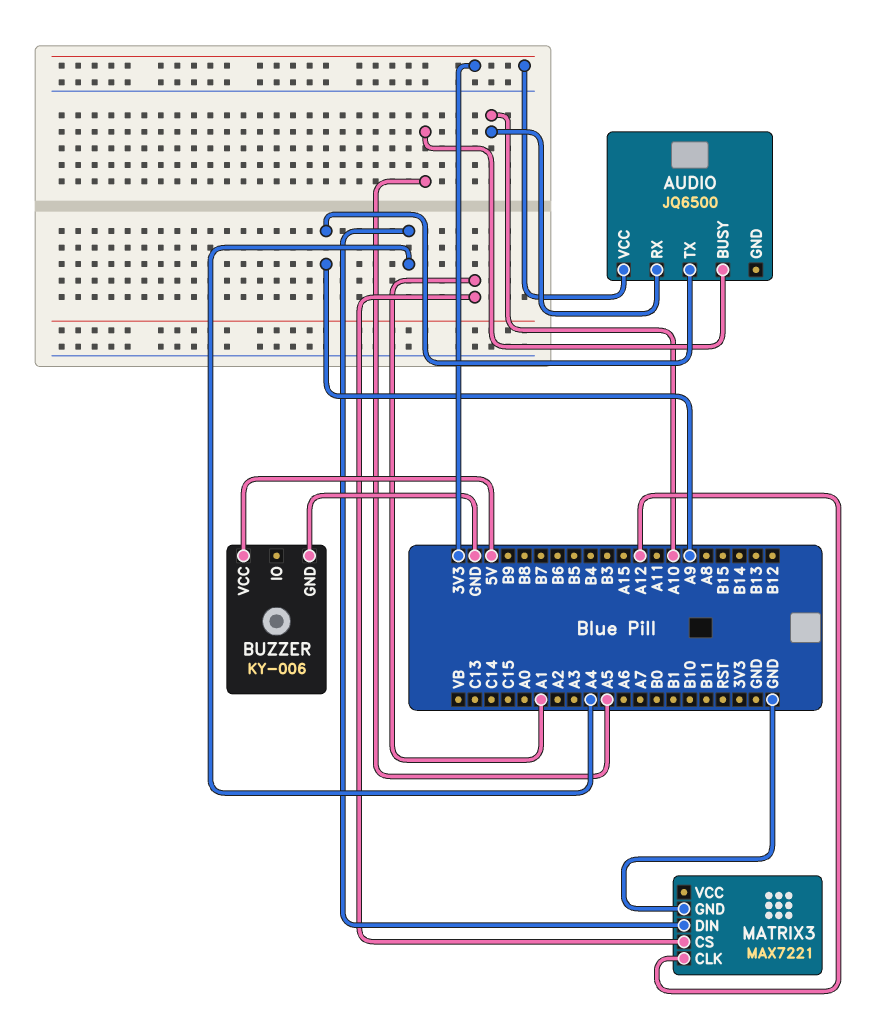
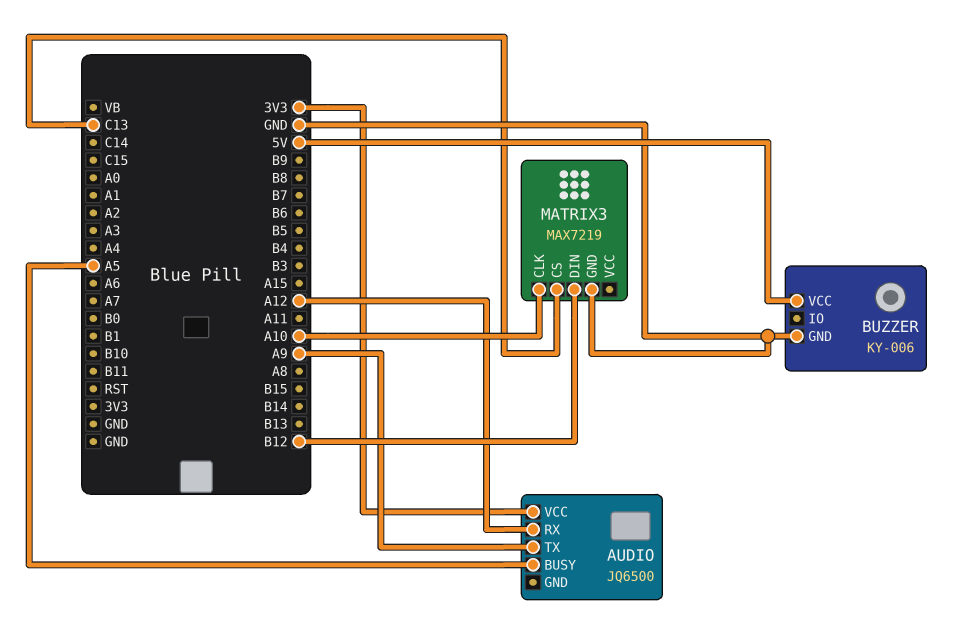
AUDIO pin RX: A10 -> A12
MATRIX3: MAX7221 -> MAX7219
MATRIX3 pin CLK: A12 -> A10
MATRIX3 pin CS: A1 -> C13
MATRIX3 pin DIN: A4 -> B12

